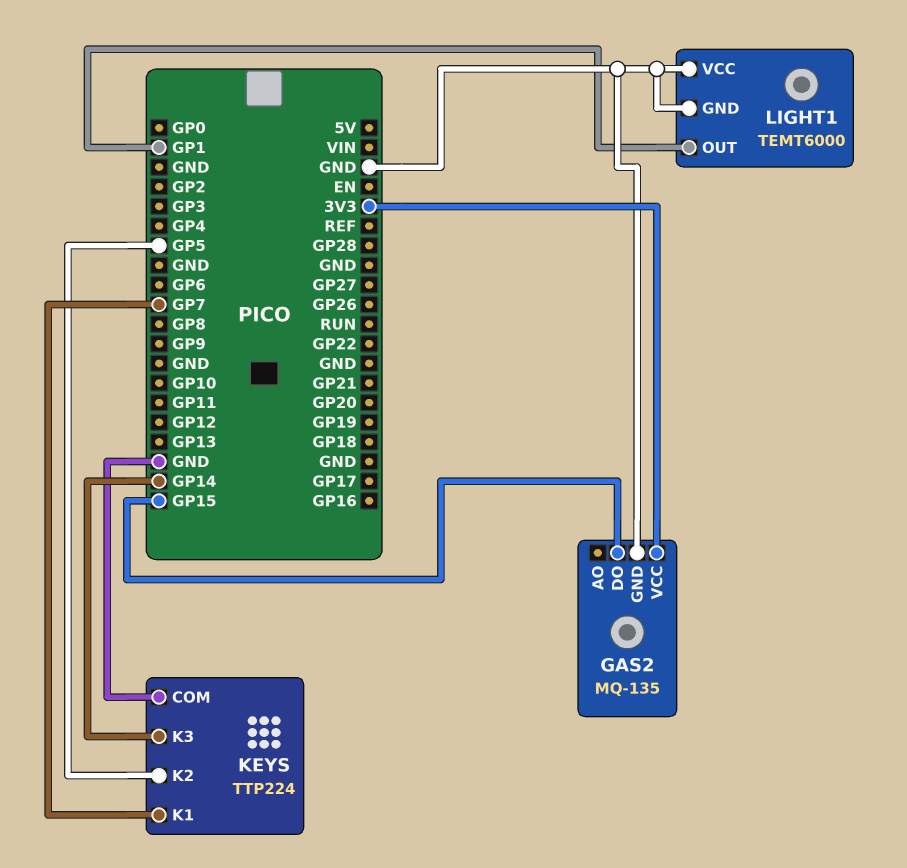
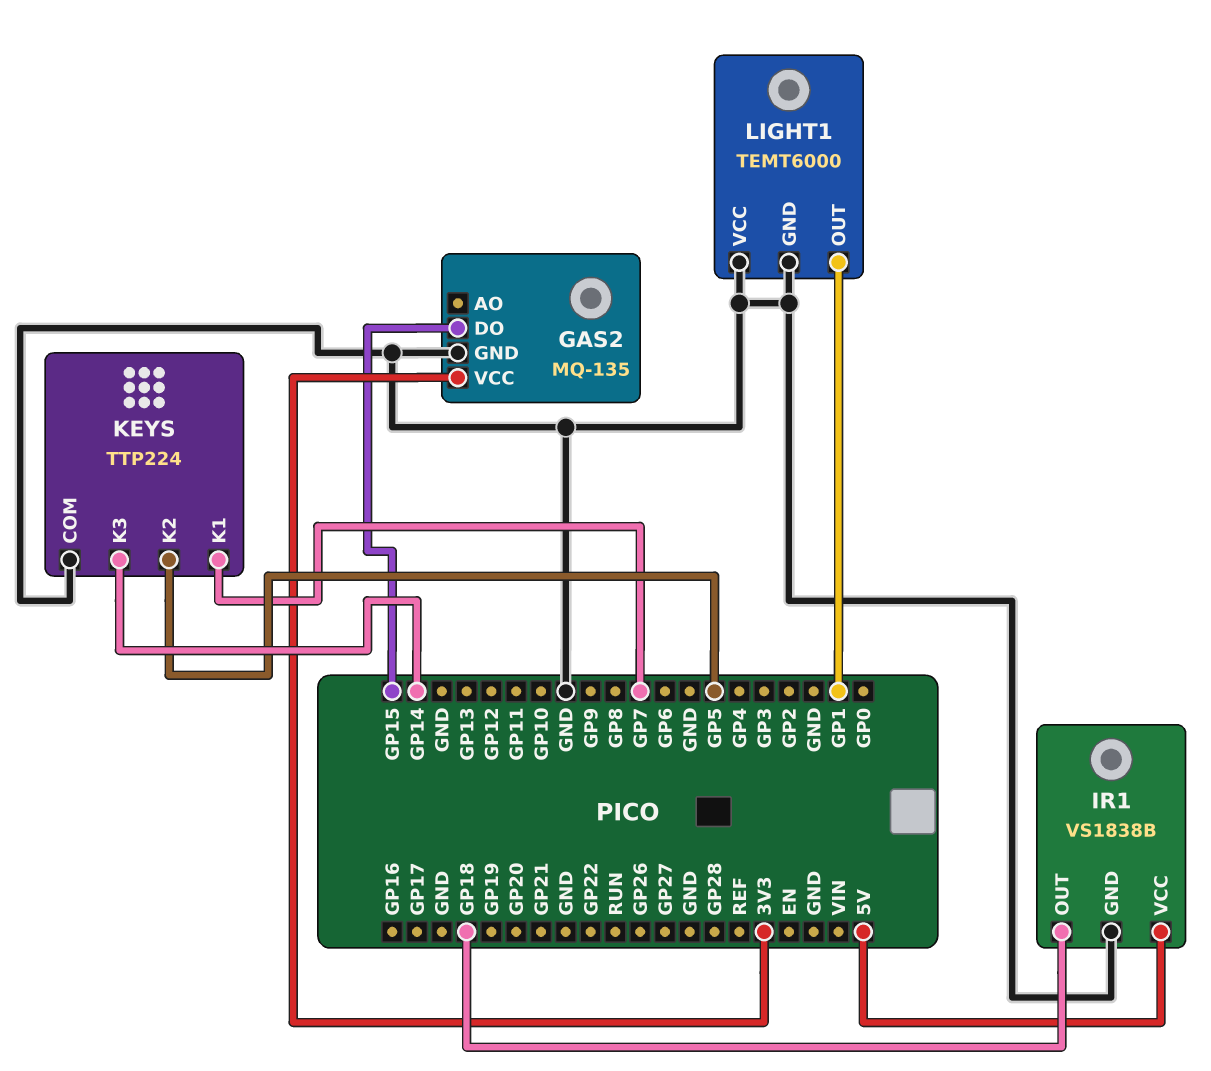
IR1: none -> VS1838B
IR1 pin GND: none -> GND
IR1 pin OUT: none -> GP18
IR1 pin VCC: none -> 5V

